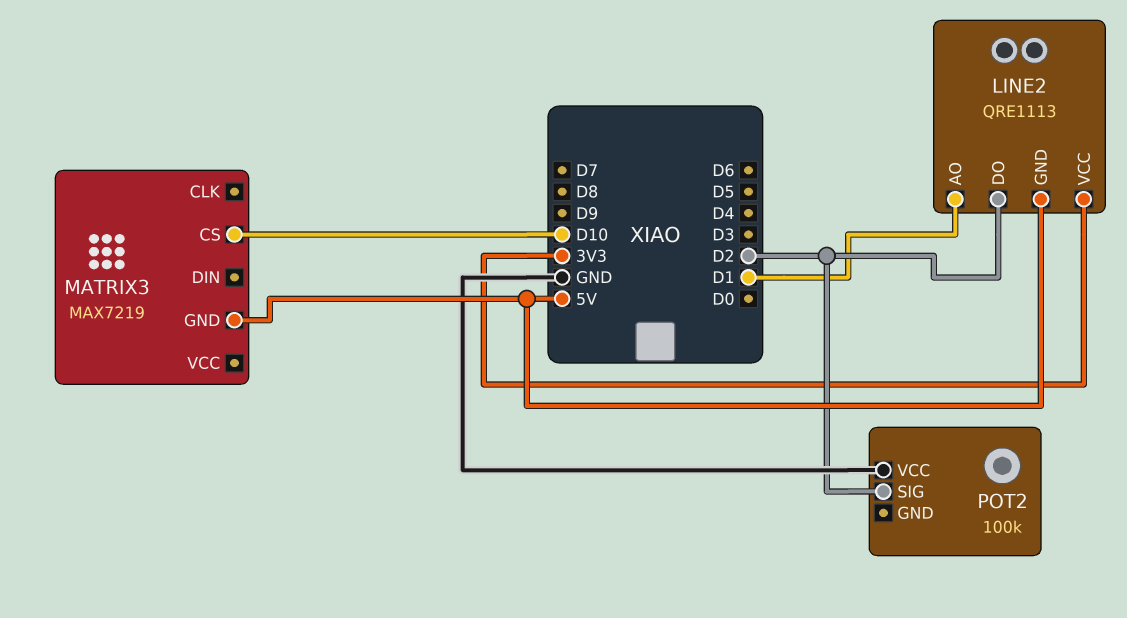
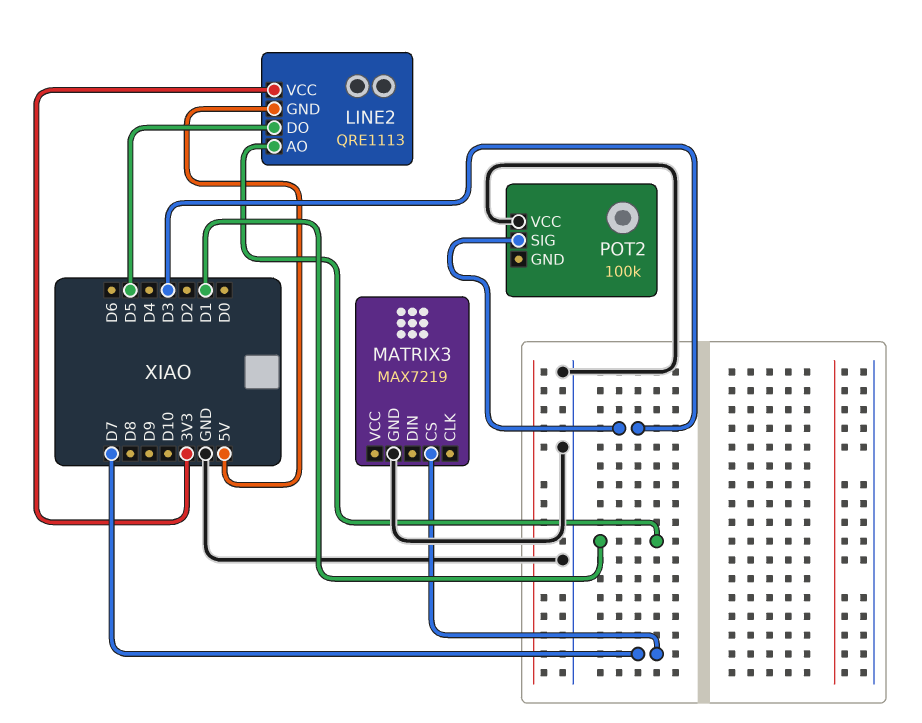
LINE2 pin DO: D2 -> D5
MATRIX3 pin CS: D10 -> D7
MATRIX3 pin GND: 5V -> GND
POT2 pin SIG: D2 -> D3

